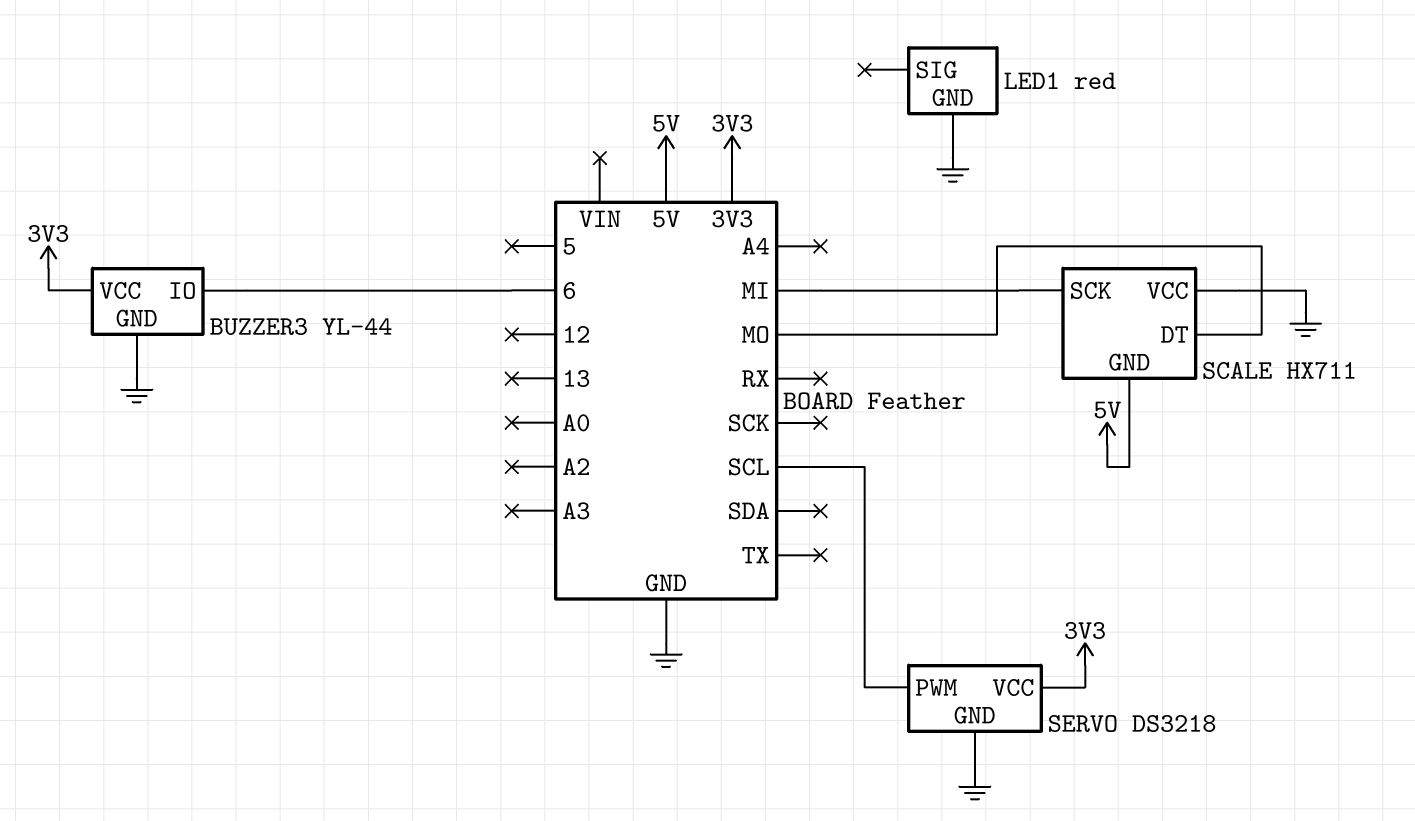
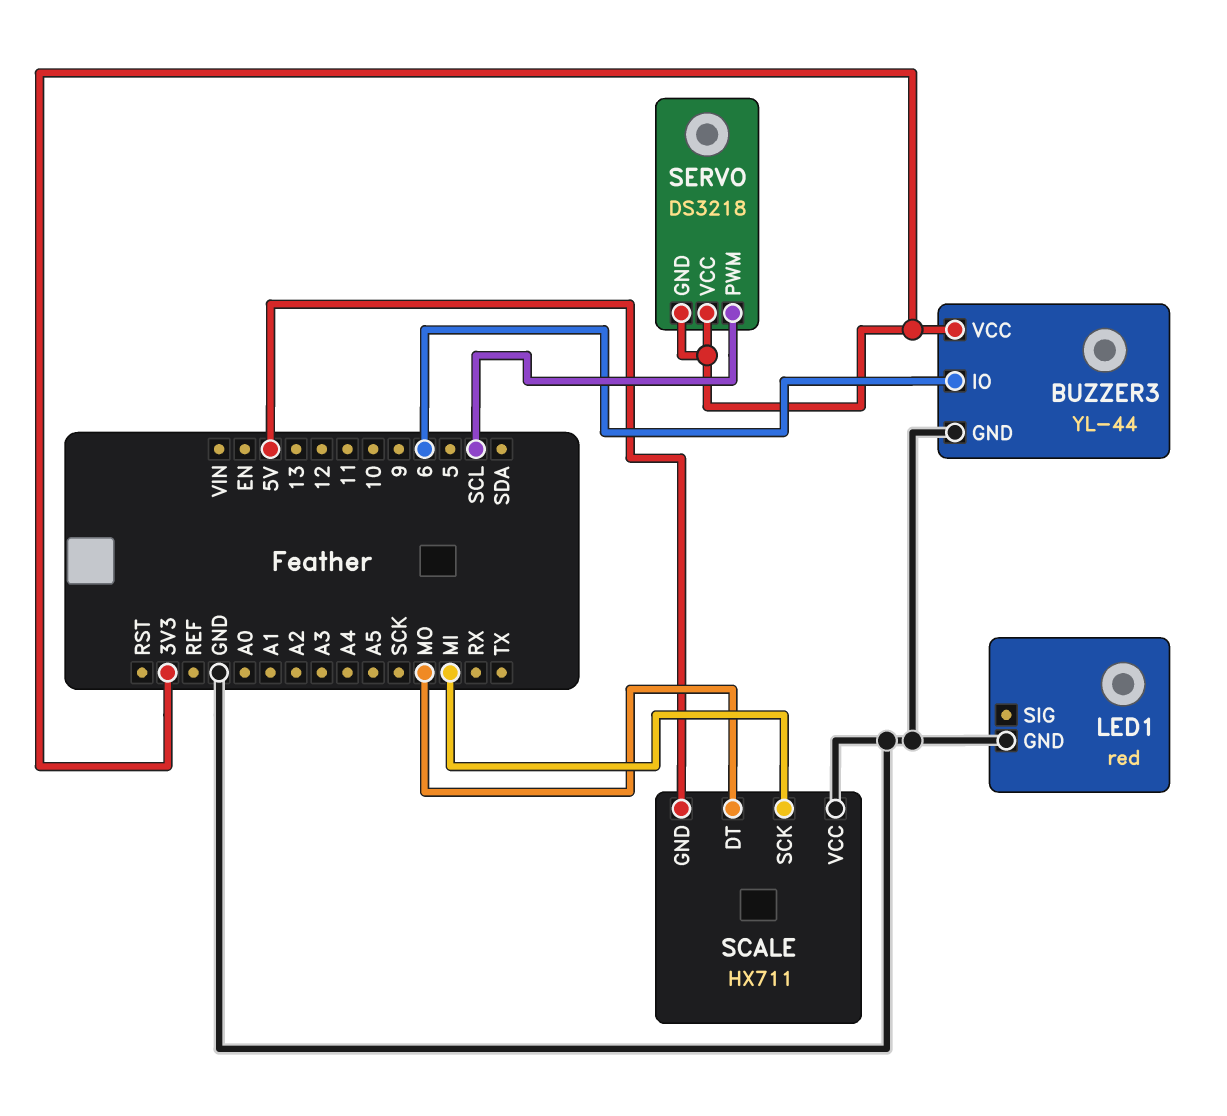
SERVO pin GND: GND -> 3V3

